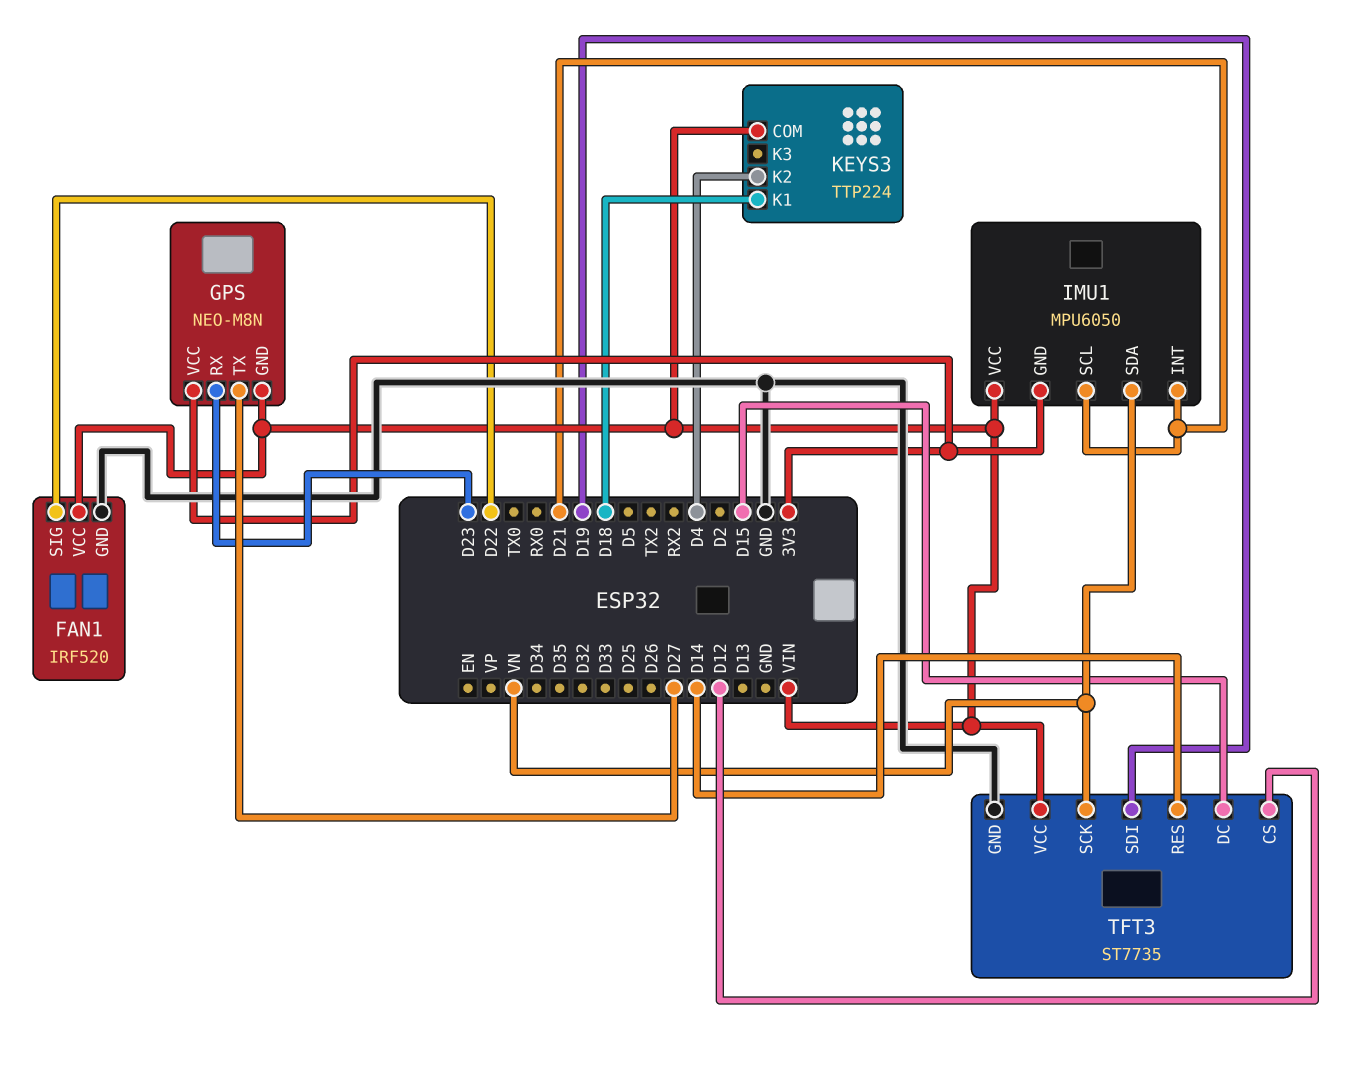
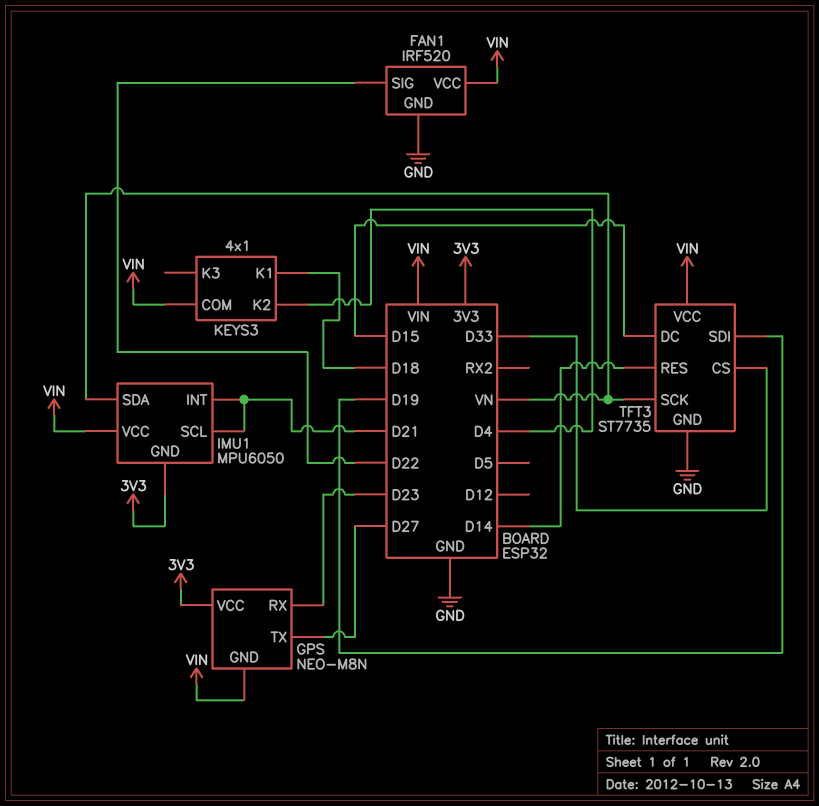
KEYS3: TTP224 -> 4x1
TFT3 pin CS: D12 -> D33

